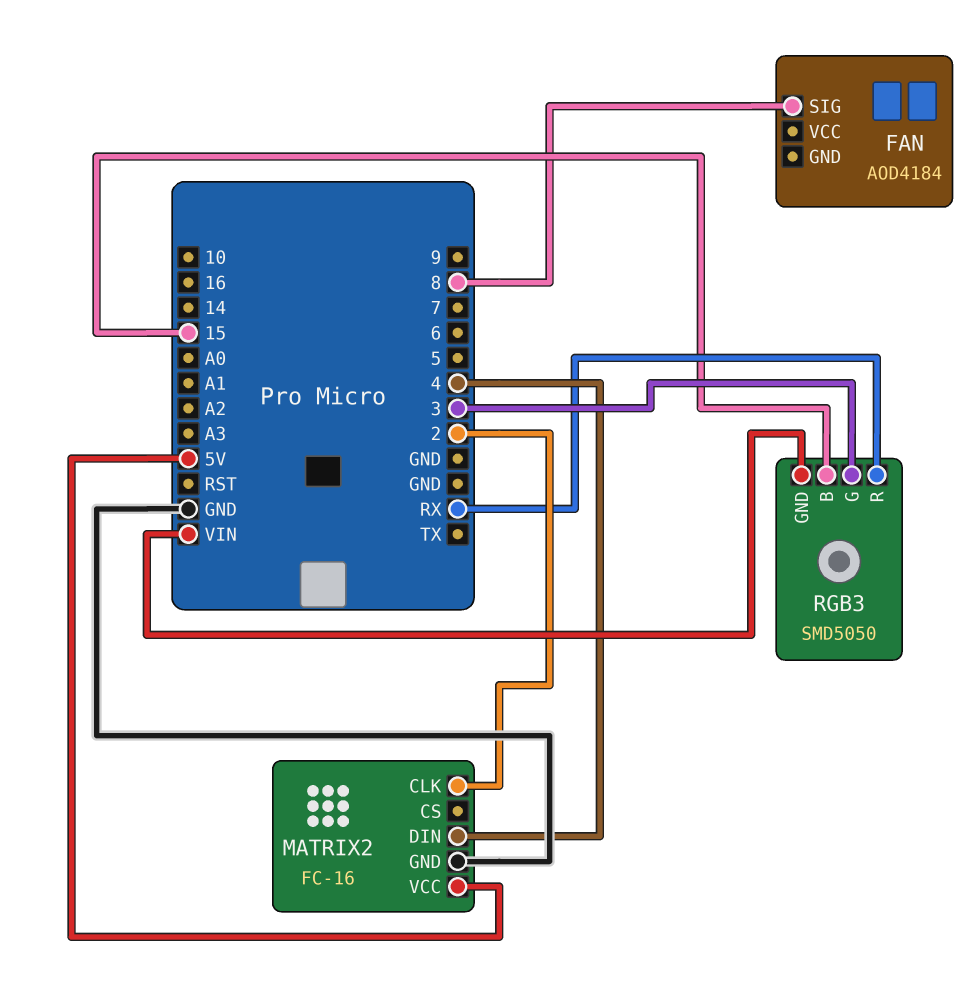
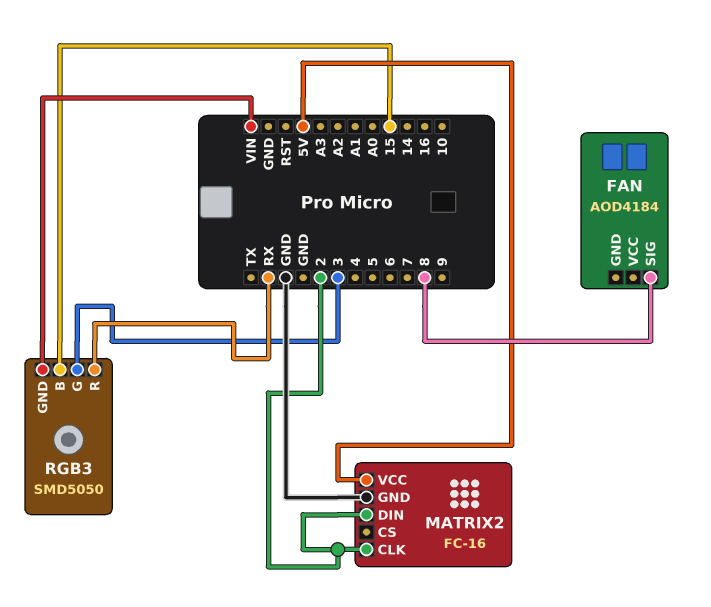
MATRIX2 pin DIN: 4 -> 2

